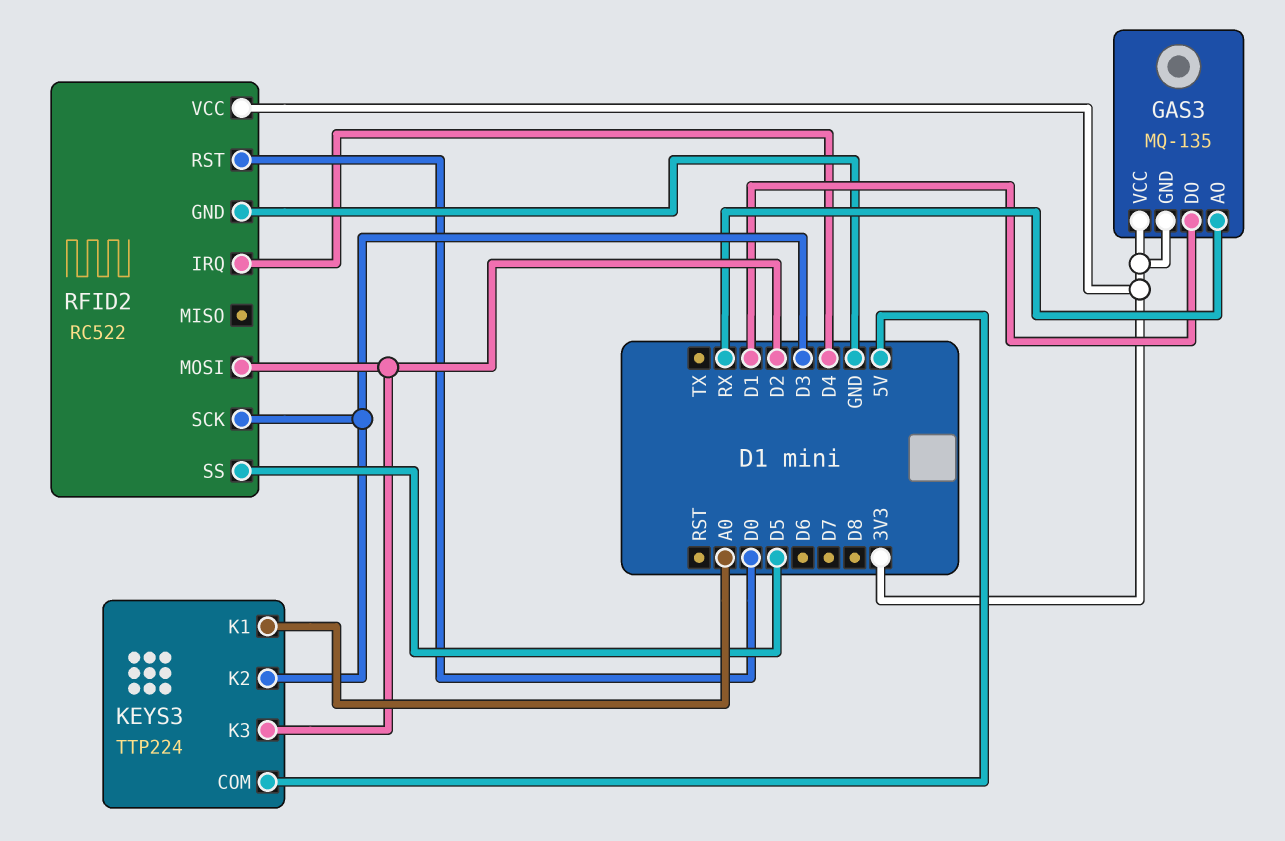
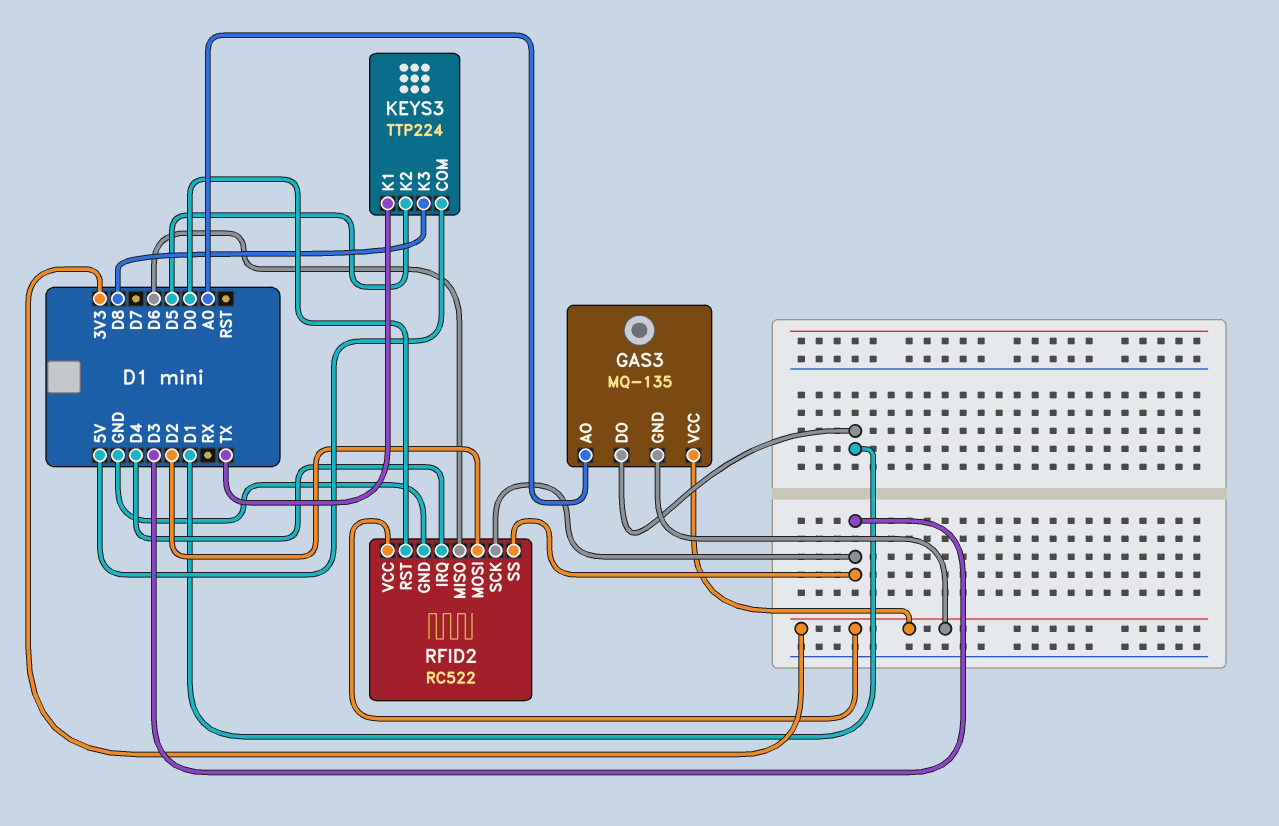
GAS3 pin AO: RX -> A0
KEYS3 pin K1: A0 -> TX
KEYS3 pin K2: D3 -> D5
KEYS3 pin K3: D2 -> D8
RFID2 pin MISO: none -> D6
RFID2 pin SS: D5 -> D3

